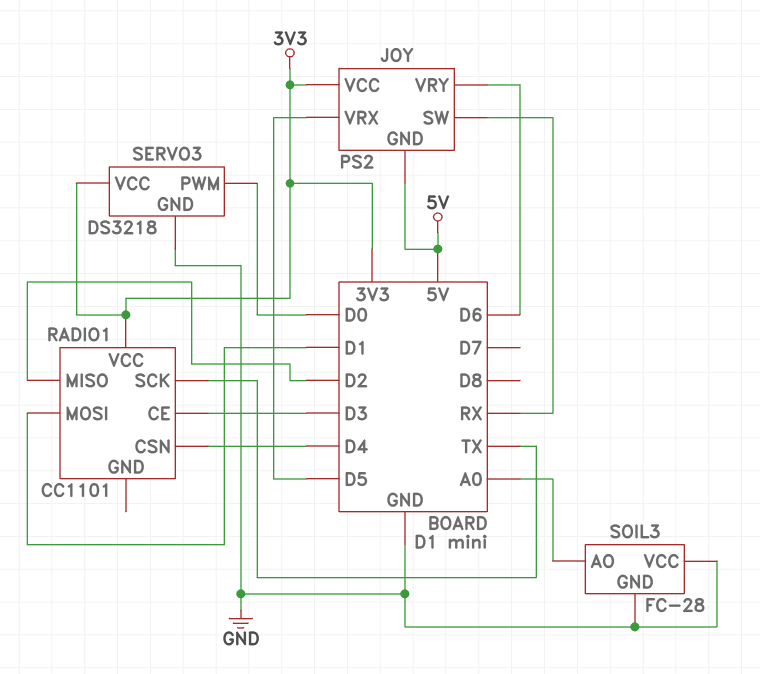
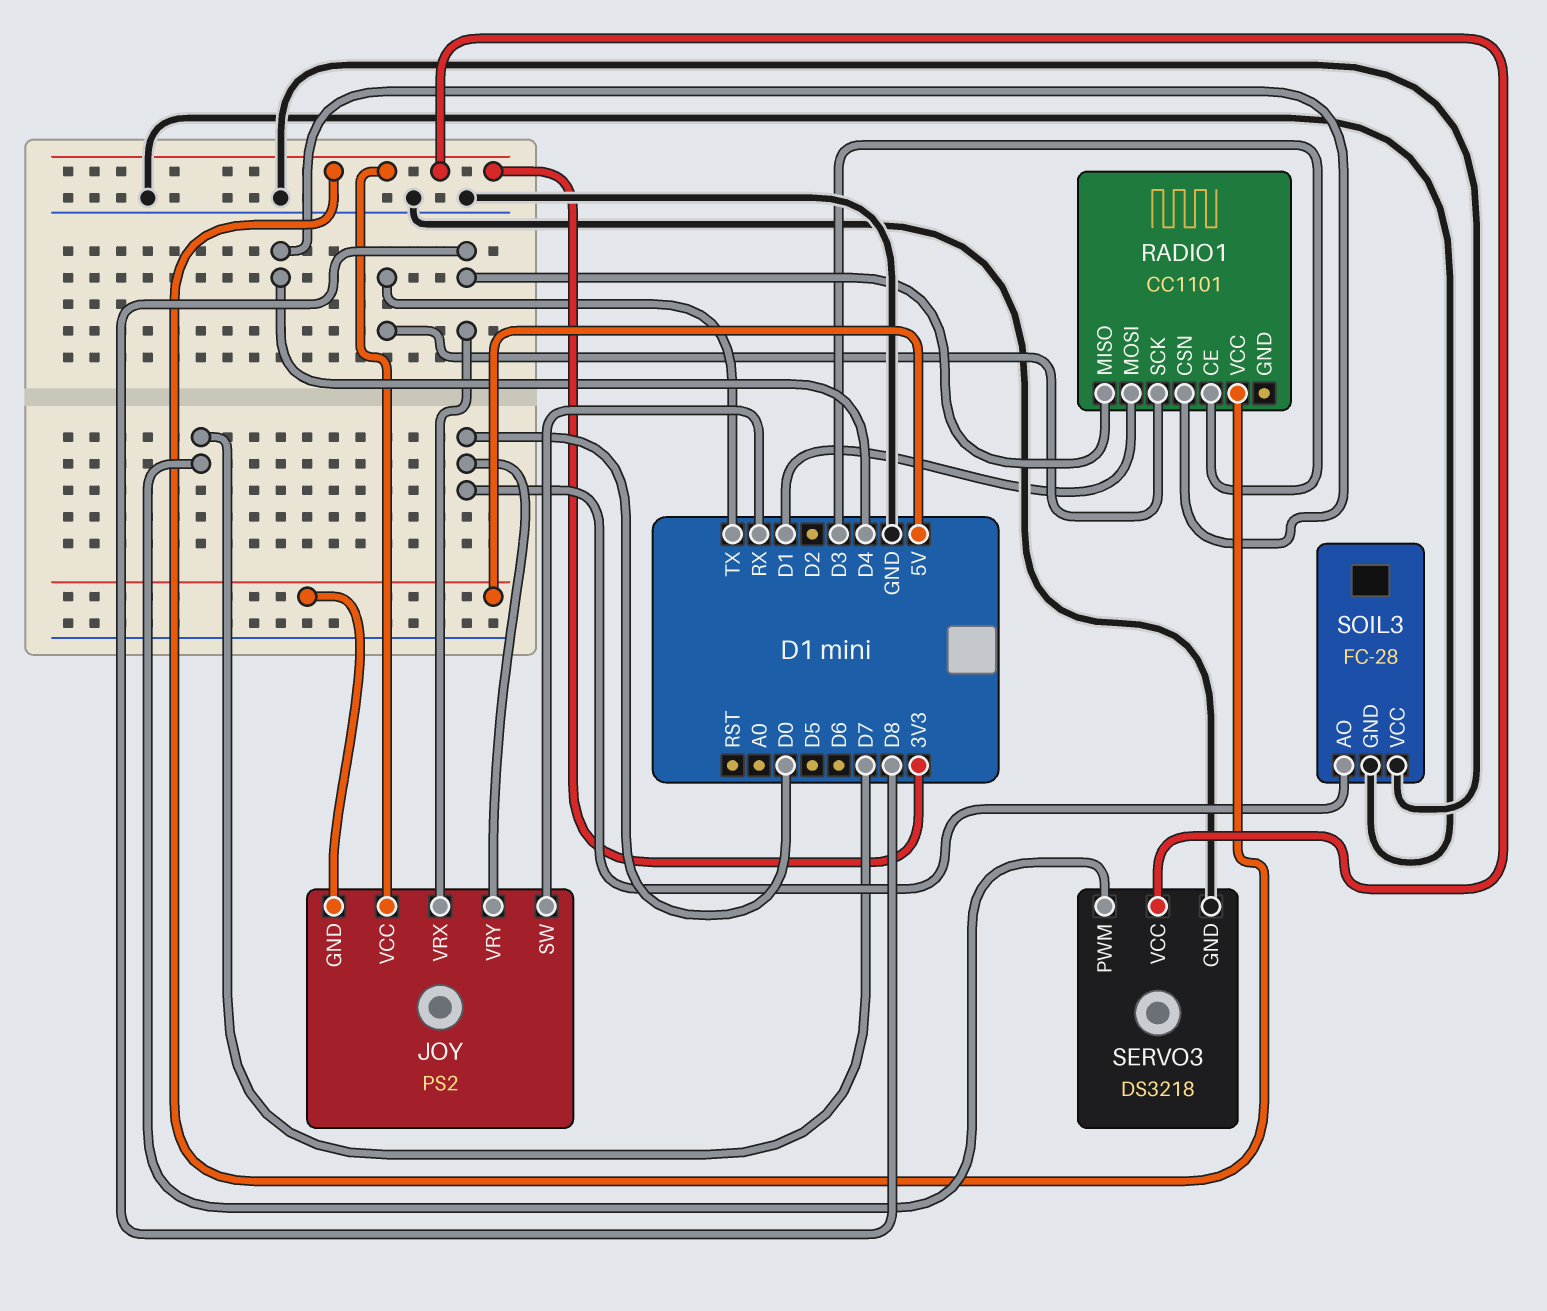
JOY pin VRX: D5 -> D8
JOY pin VRY: D6 -> D0
RADIO1 pin MISO: D2 -> D8
SERVO3 pin PWM: D0 -> D7
SOIL3 pin AO: A0 -> D0

